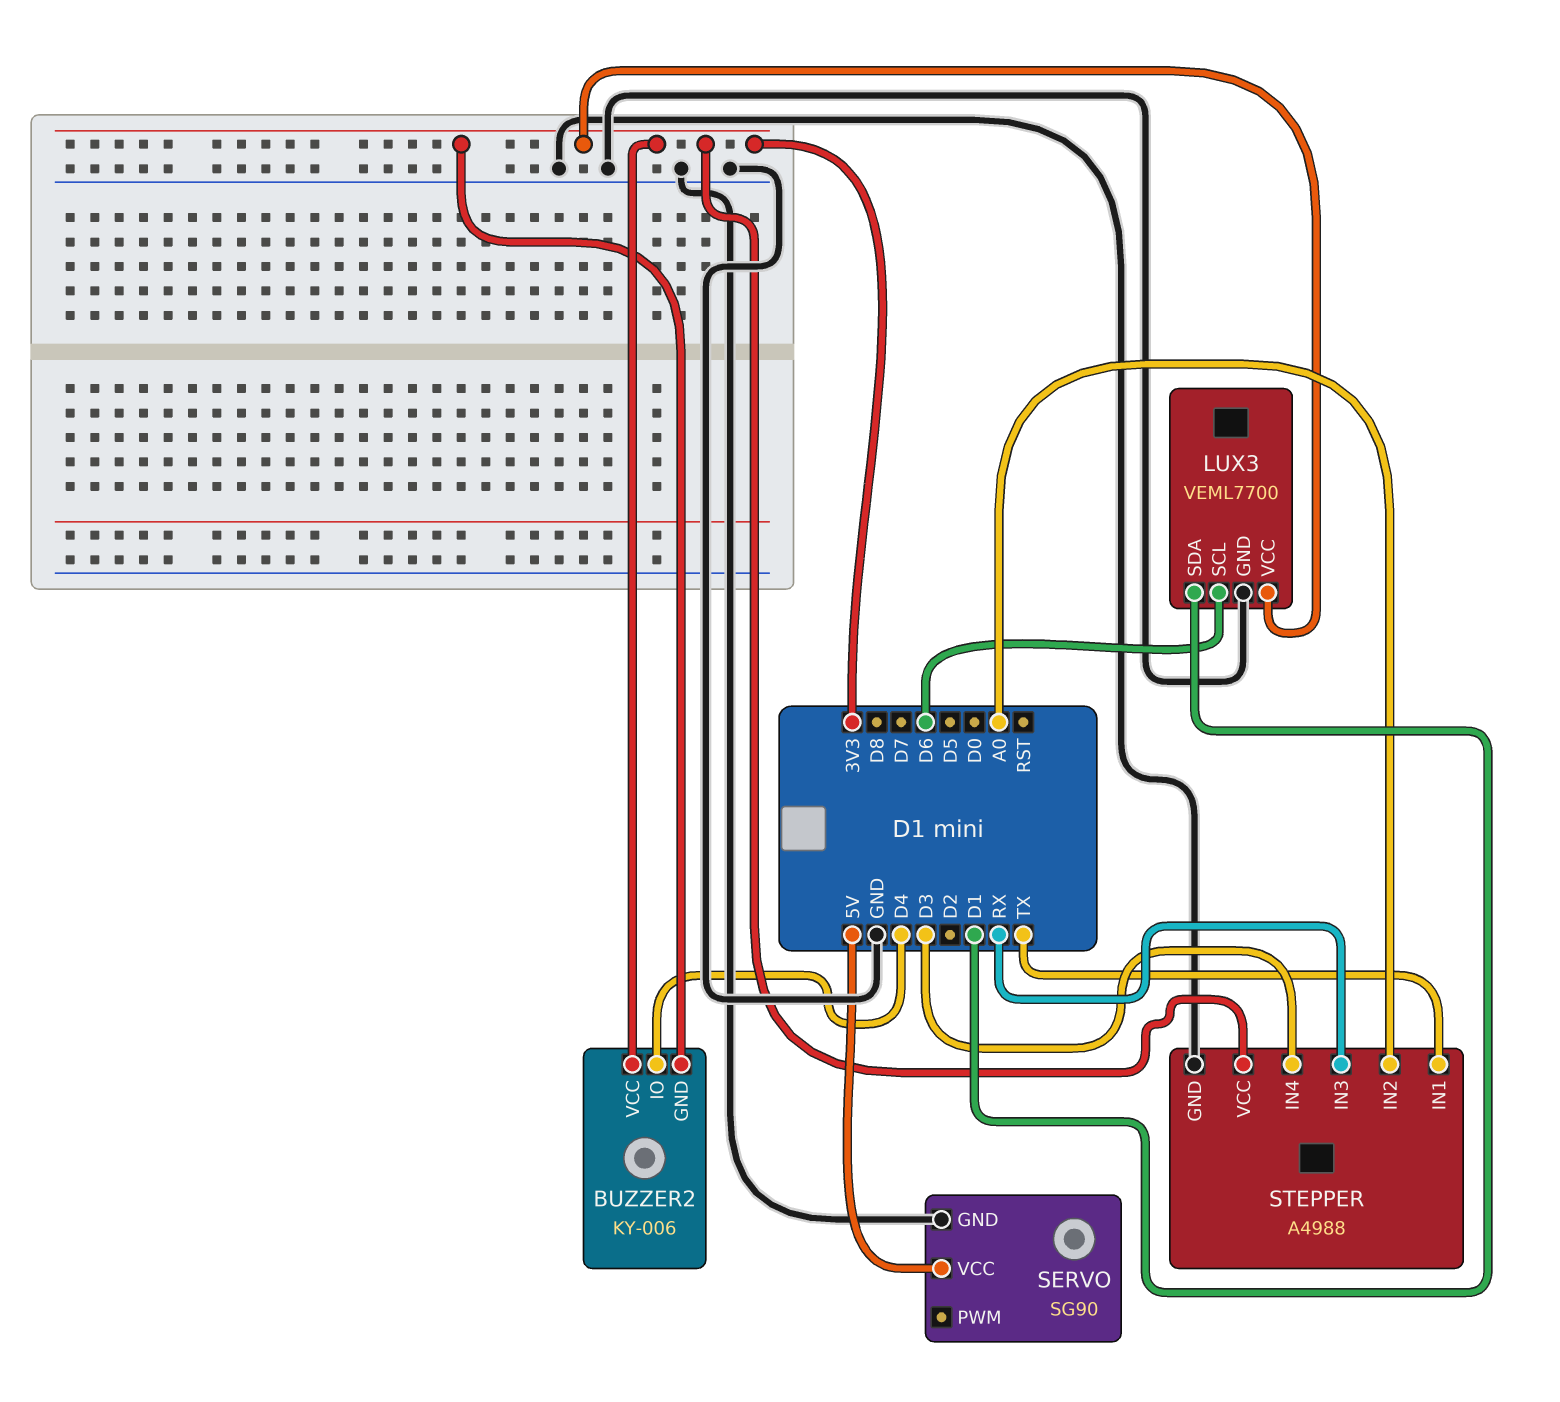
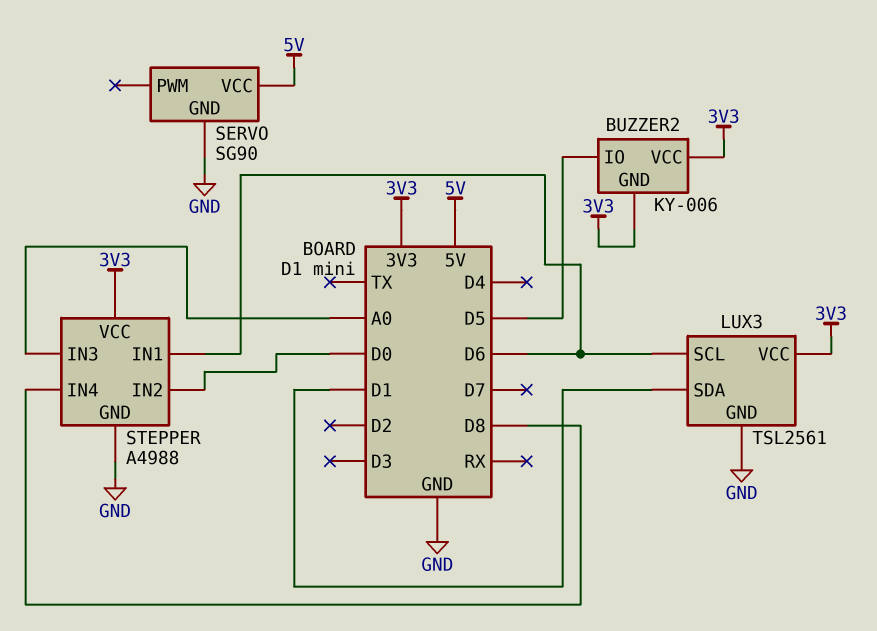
BUZZER2 pin IO: D4 -> D5
LUX3: VEML7700 -> TSL2561
STEPPER pin IN1: TX -> D6
STEPPER pin IN2: A0 -> D0
STEPPER pin IN3: RX -> A0
STEPPER pin IN4: D3 -> D8

